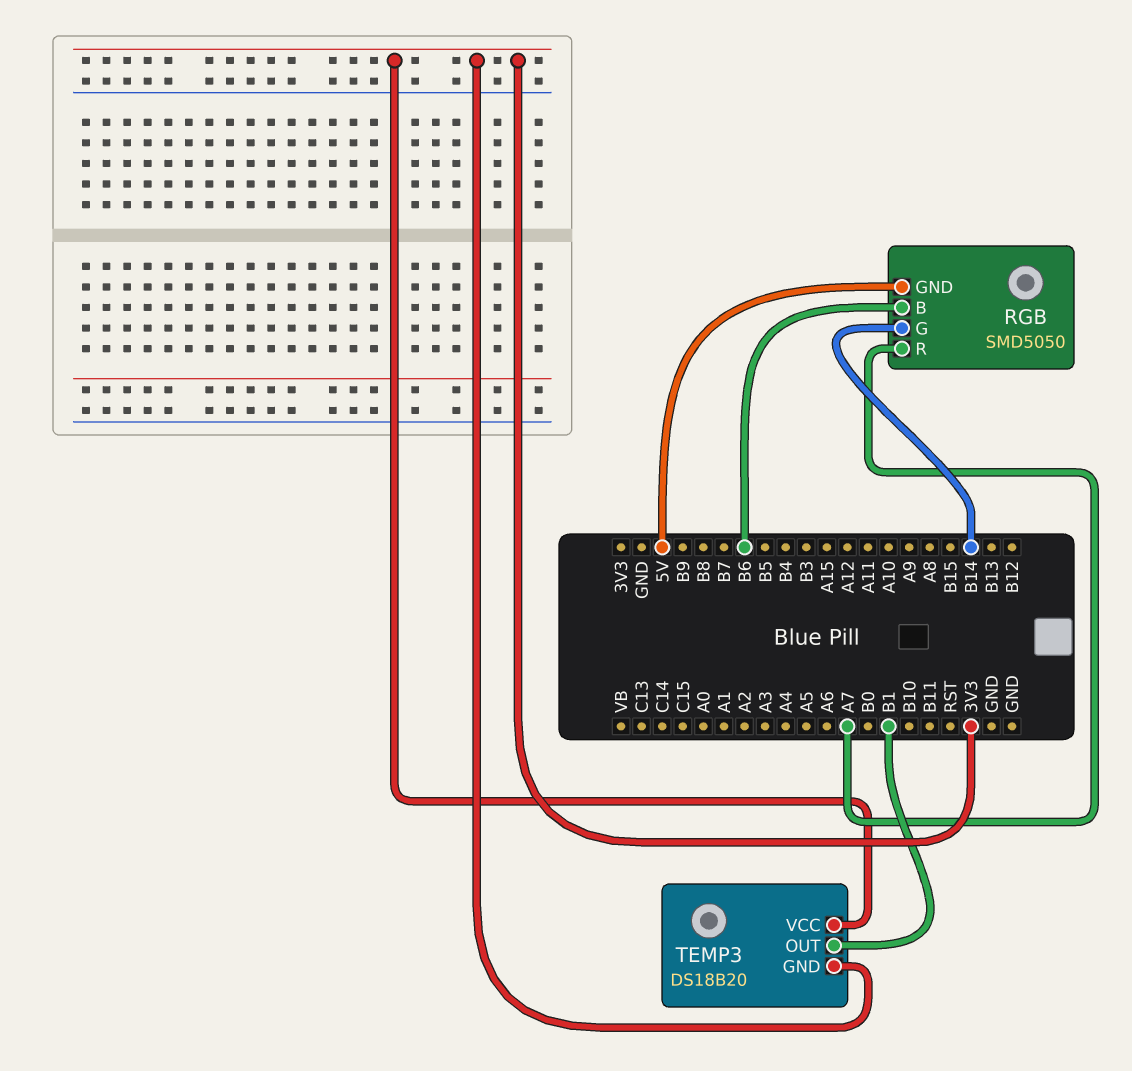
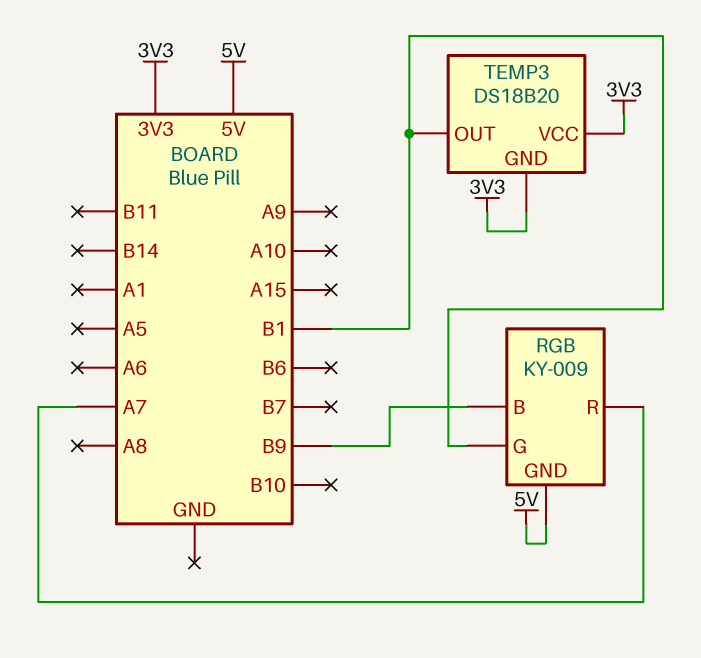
RGB: SMD5050 -> KY-009
RGB pin B: B6 -> B9
RGB pin G: B14 -> B1

